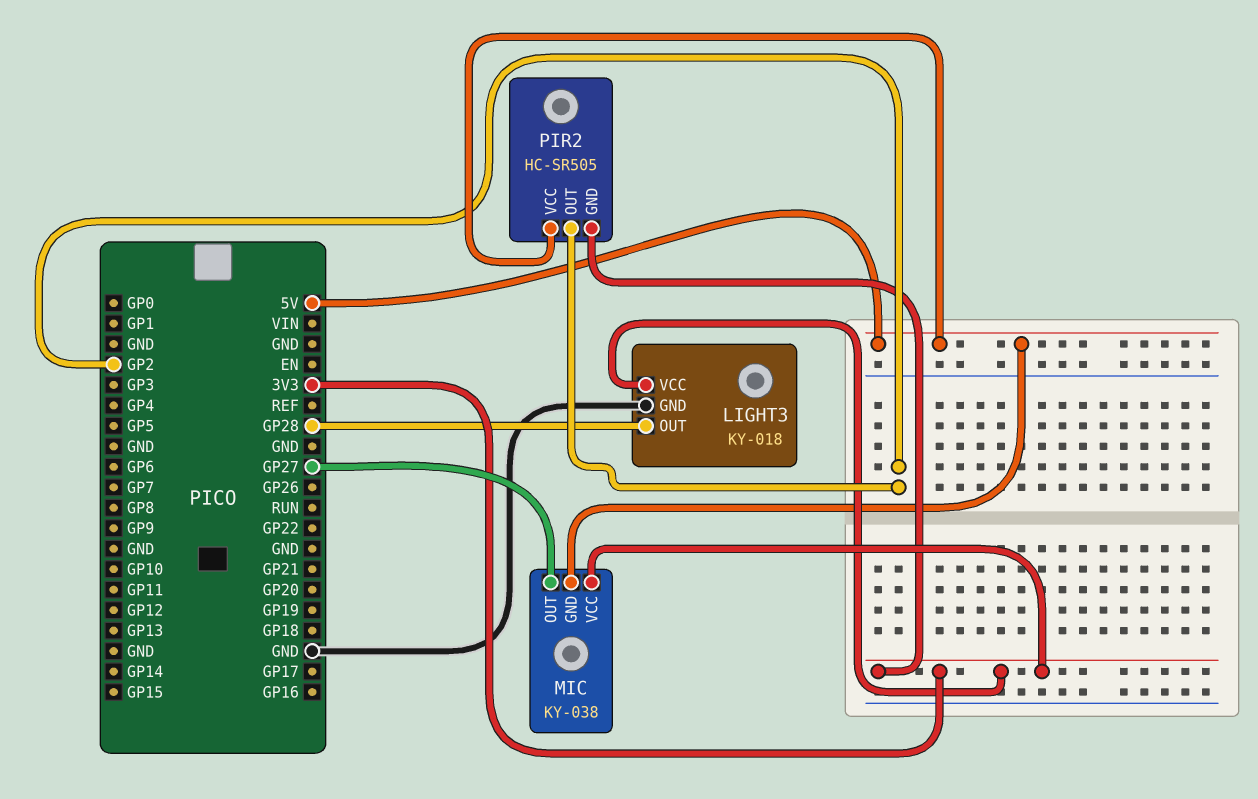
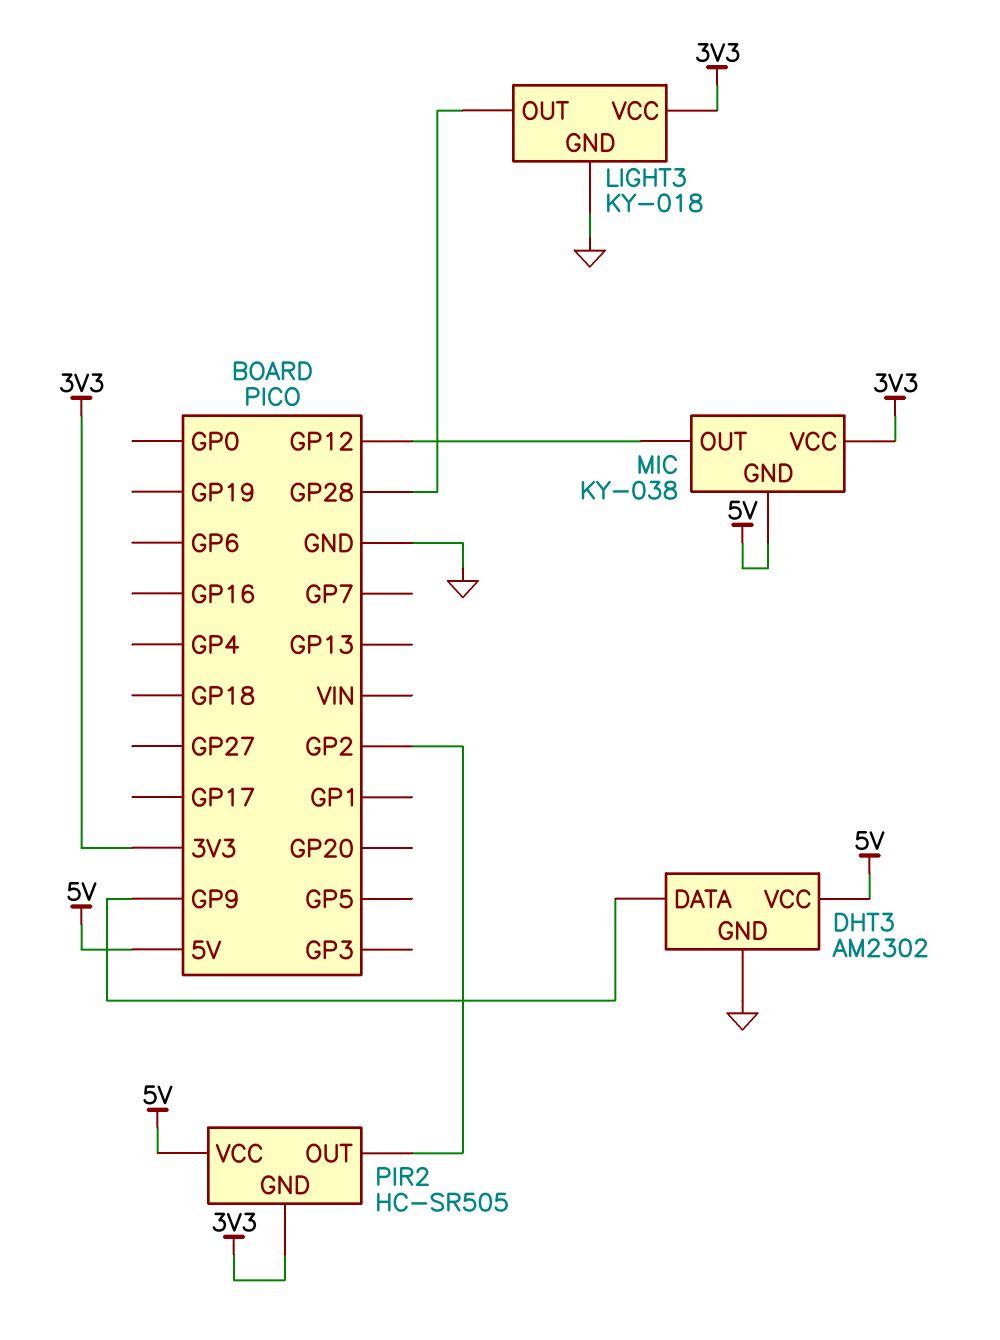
DHT3: none -> AM2302
DHT3 pin DATA: none -> GP9
DHT3 pin GND: none -> GND
DHT3 pin VCC: none -> 5V
MIC pin OUT: GP27 -> GP12

